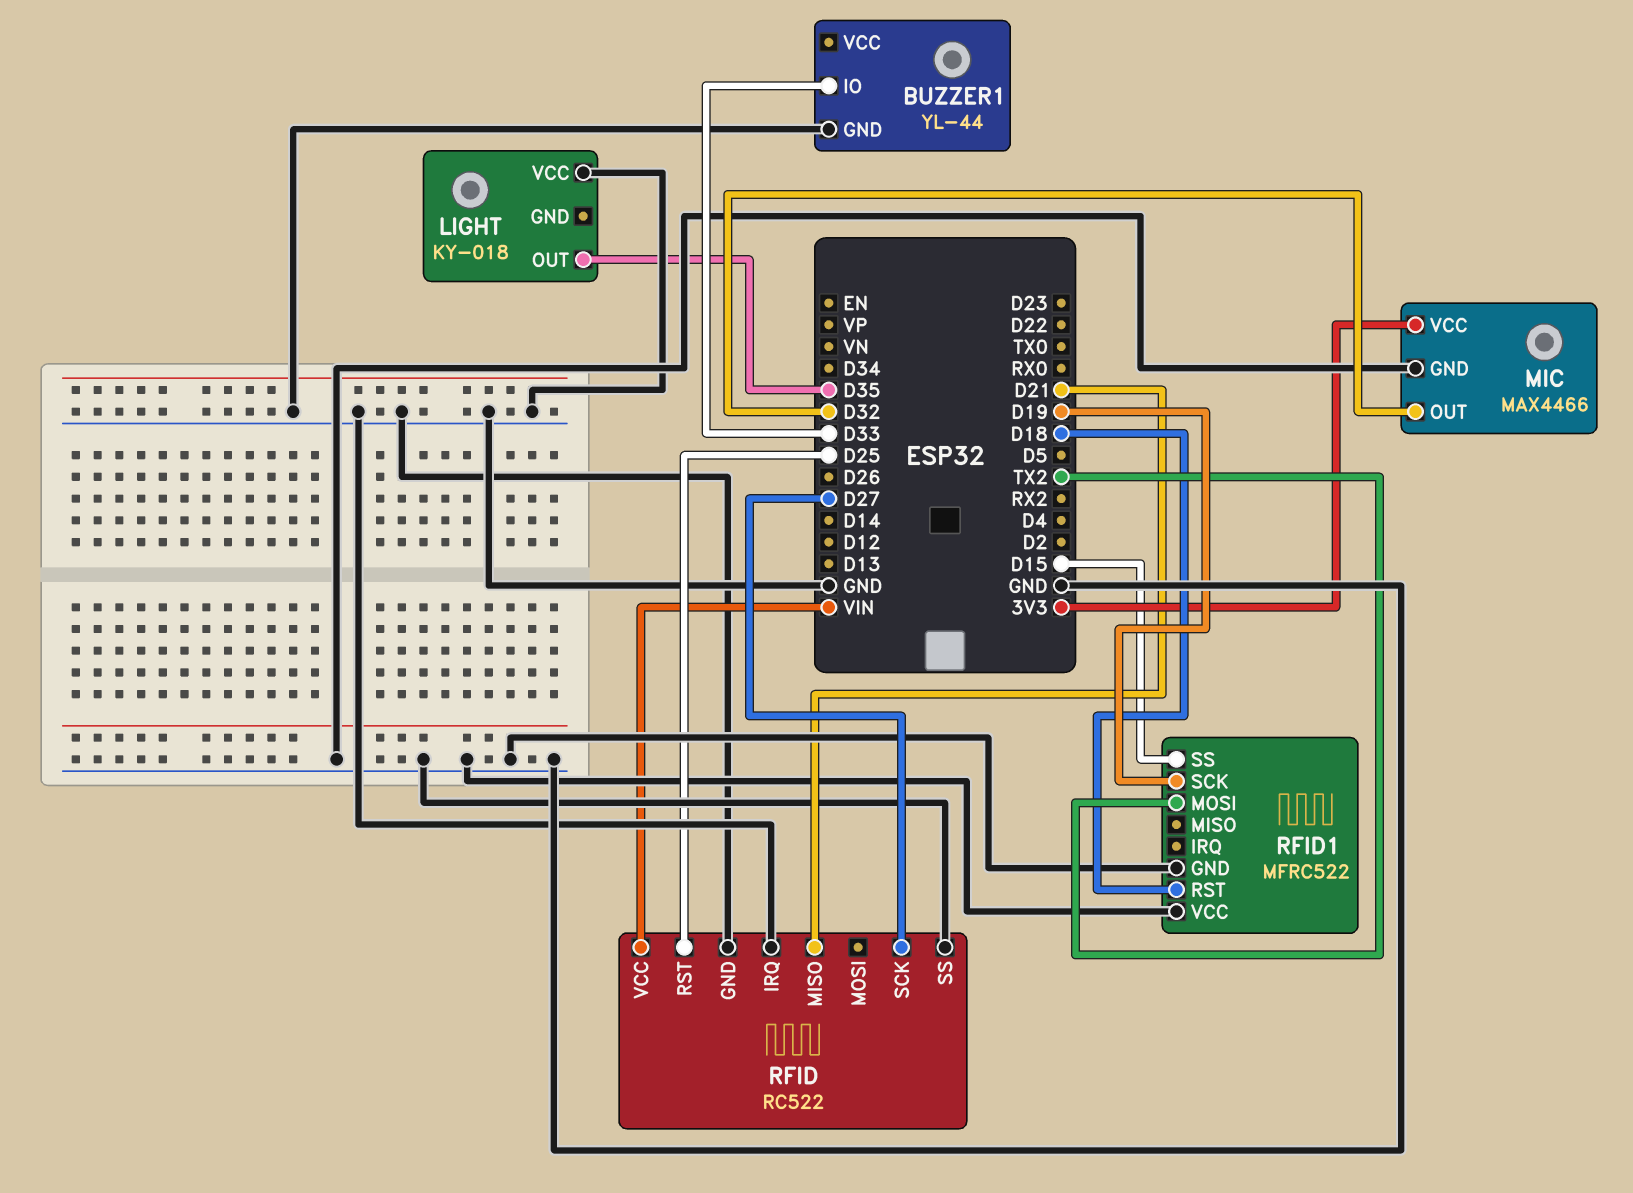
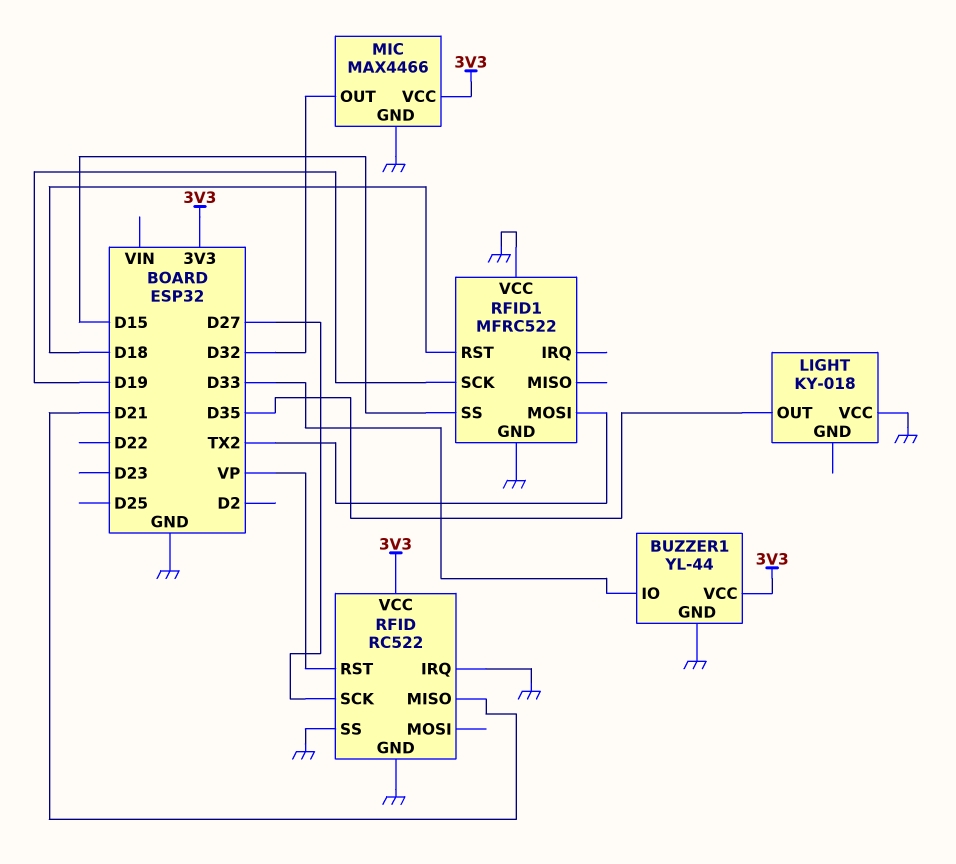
BUZZER1 pin VCC: none -> 3V3
RFID pin RST: D25 -> VP
RFID pin VCC: VIN -> 3V3

